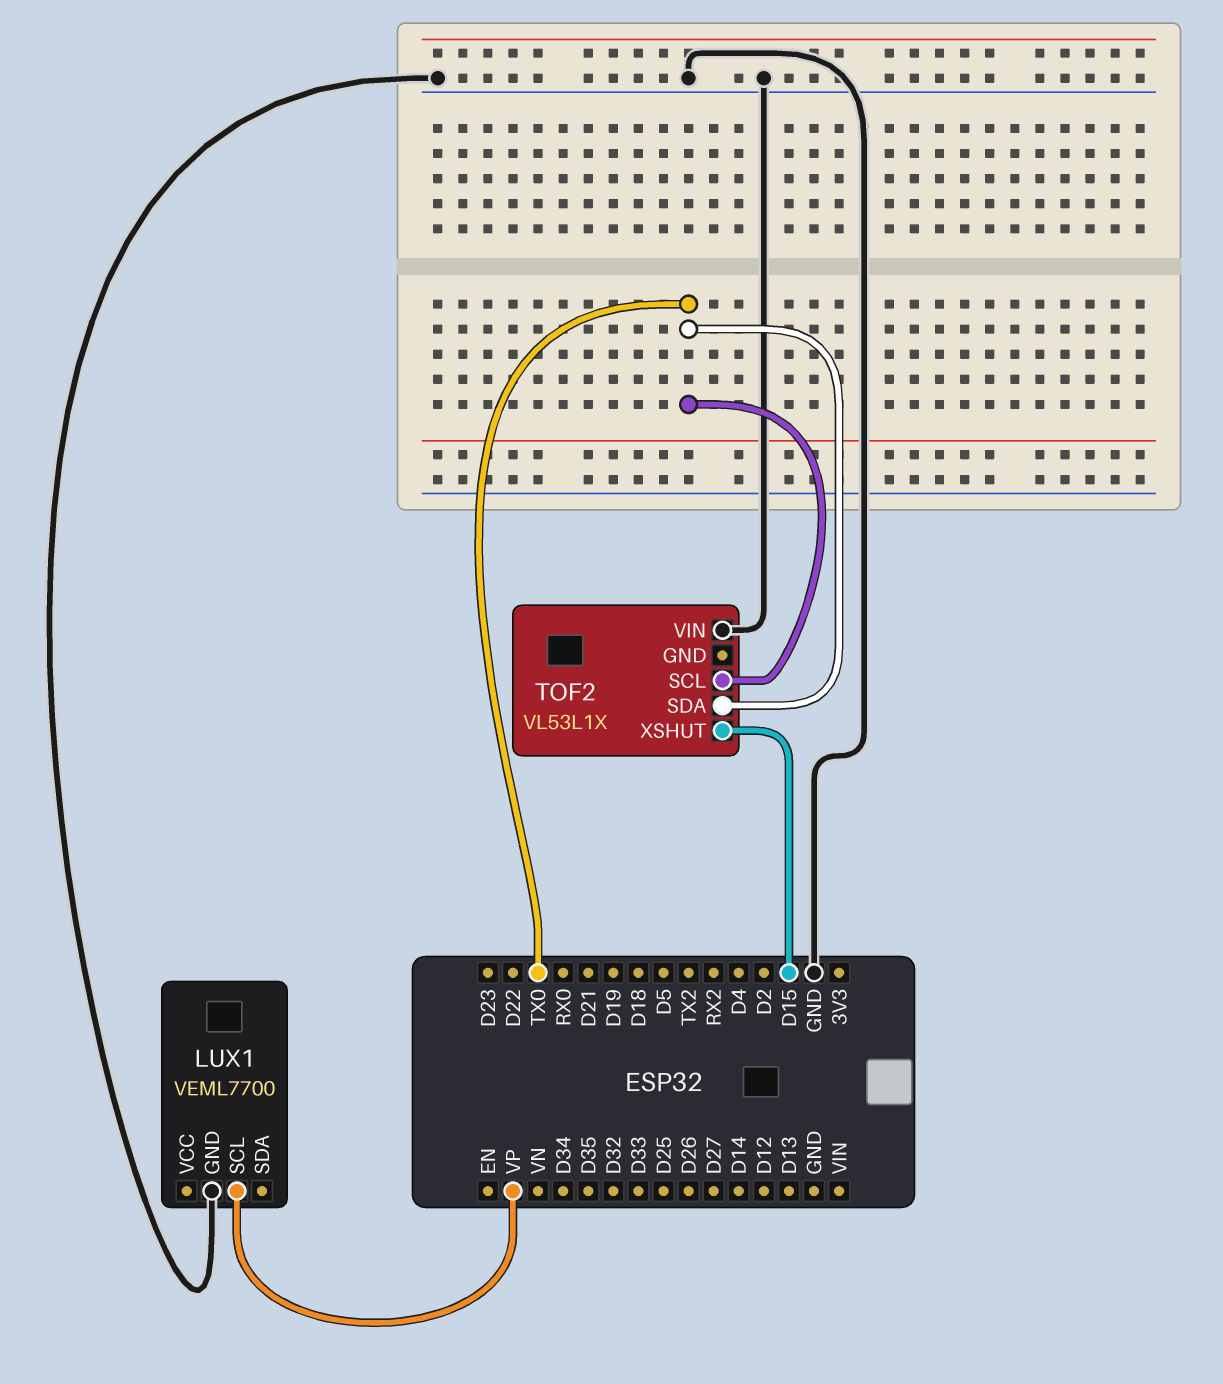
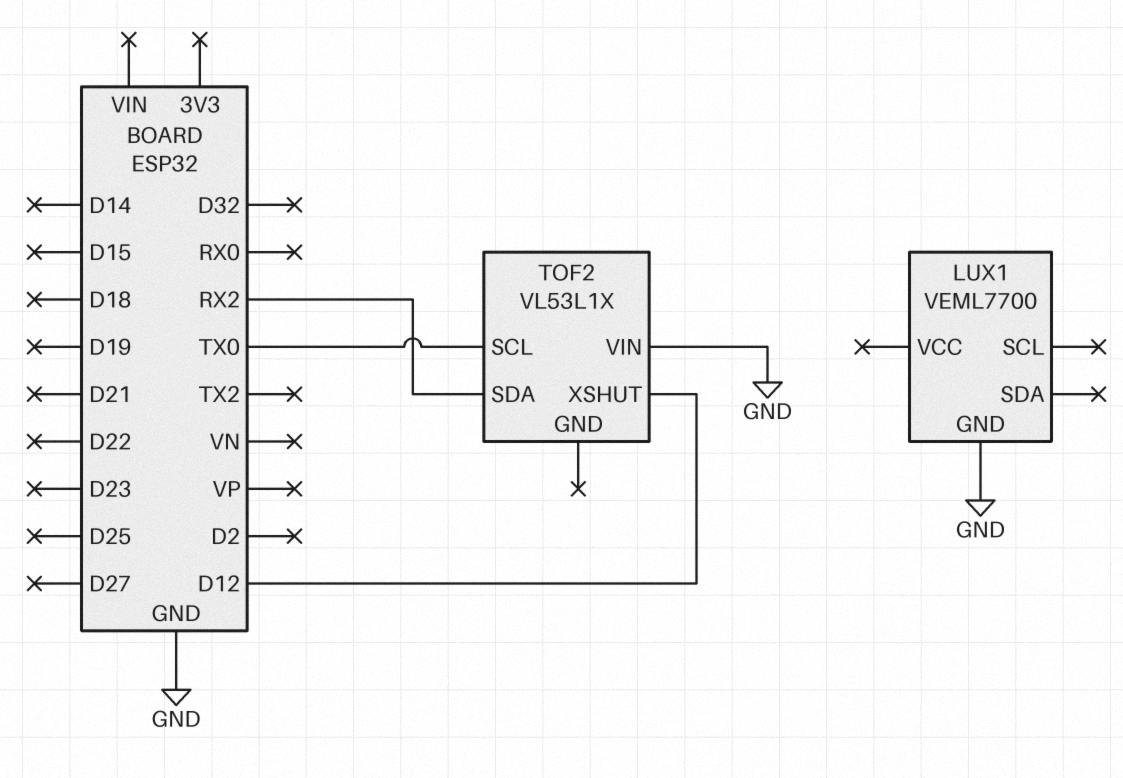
LUX1 pin SCL: VP -> none
TOF2 pin SDA: TX0 -> RX2
TOF2 pin XSHUT: D15 -> D12

